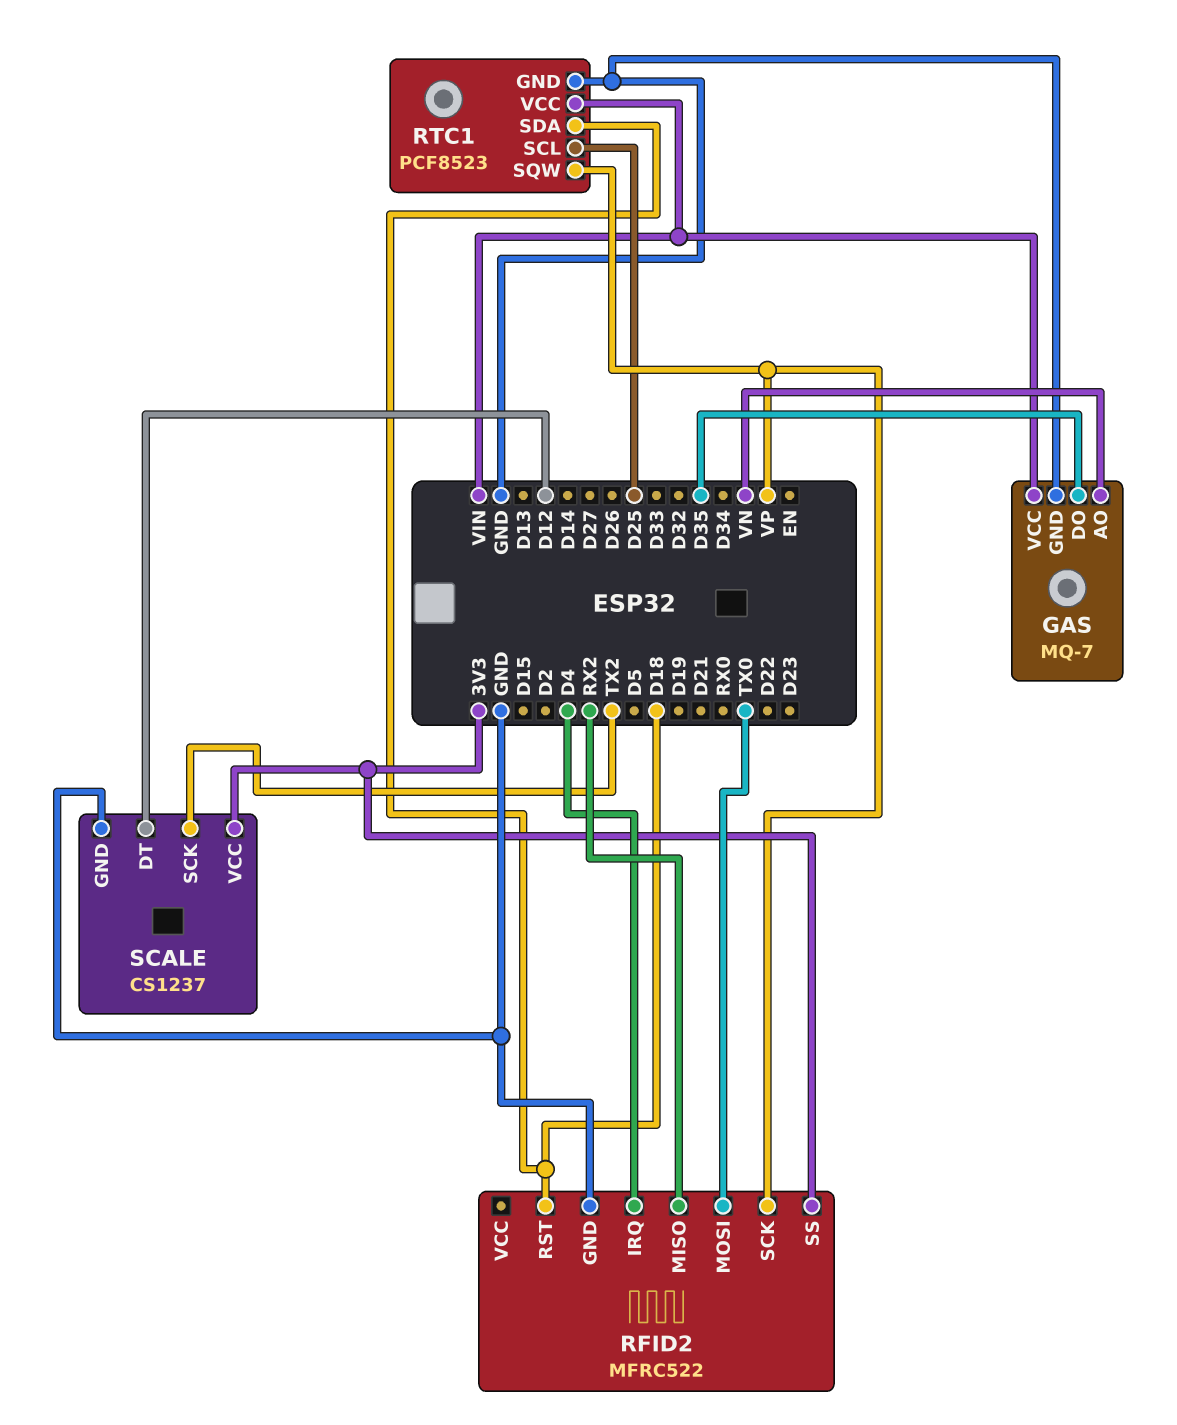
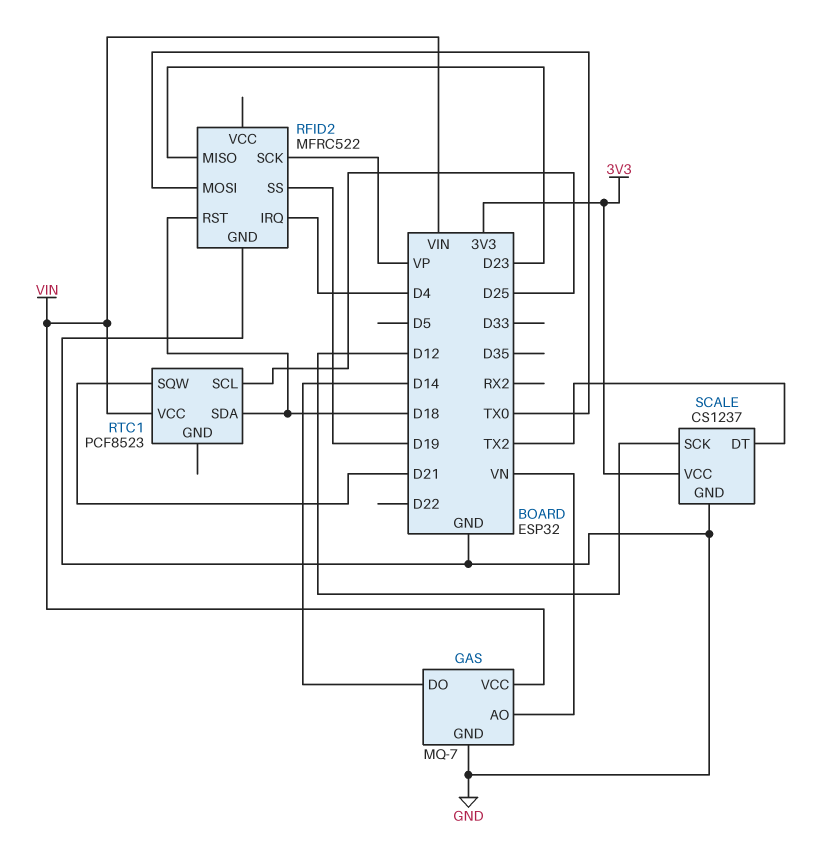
GAS pin DO: D35 -> D14
RFID2 pin MISO: RX2 -> D23
RFID2 pin SS: 3V3 -> D19
RTC1 pin GND: GND -> none
RTC1 pin SQW: VP -> D21
SCALE pin DT: D12 -> TX2
SCALE pin SCK: TX2 -> D12

